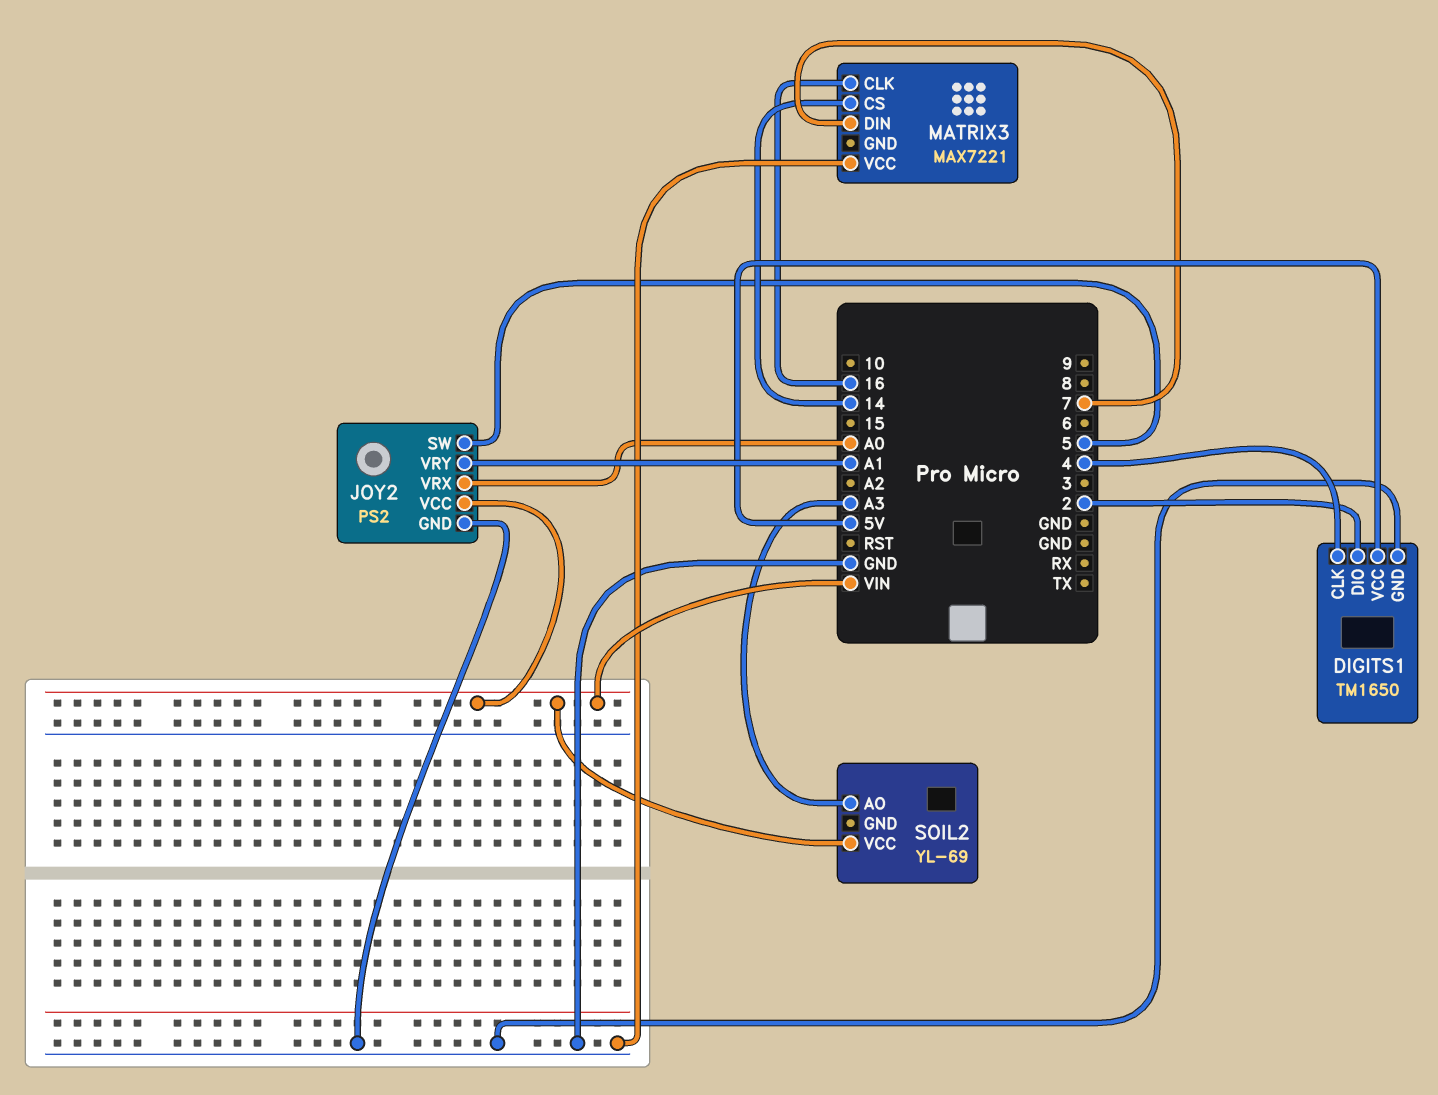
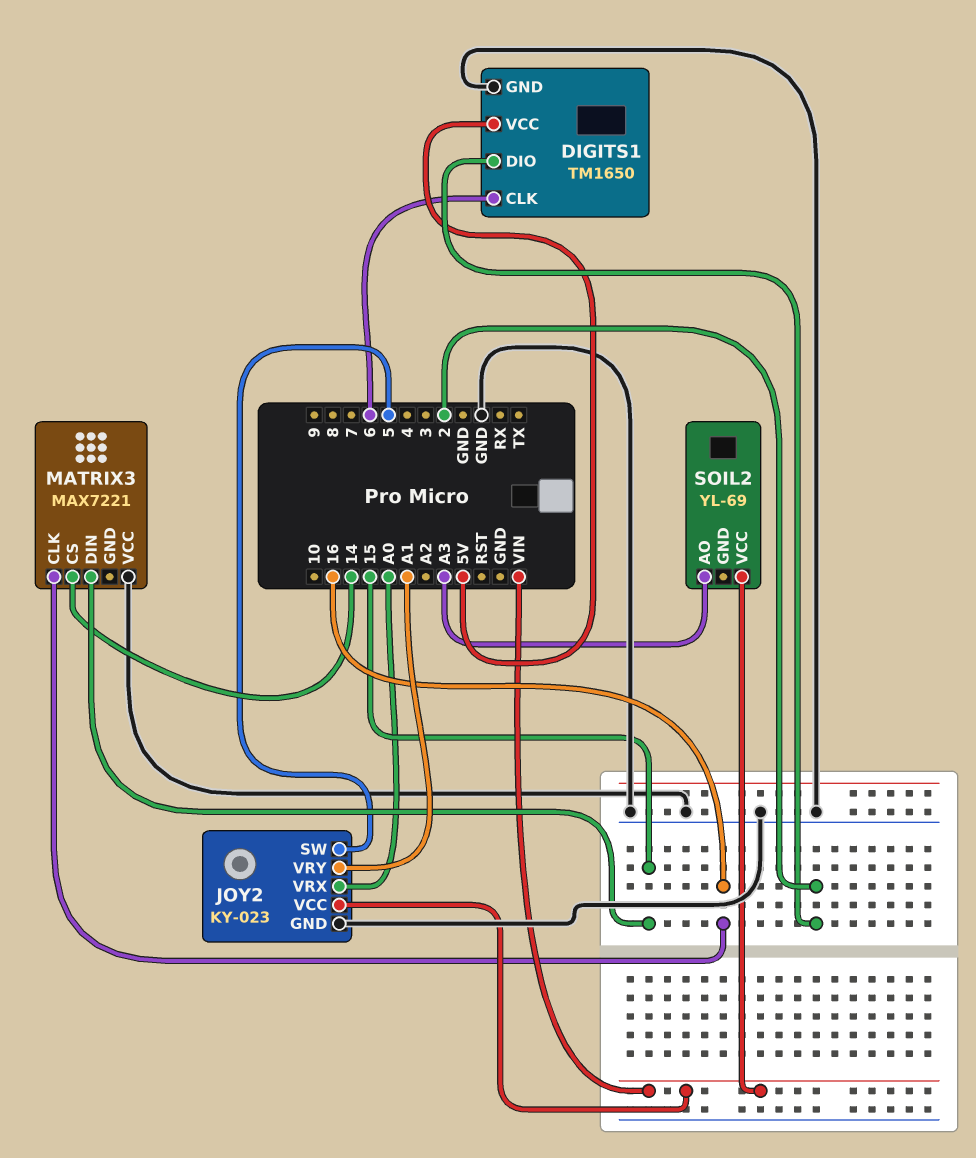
DIGITS1 pin CLK: 4 -> 6
JOY2: PS2 -> KY-023
MATRIX3 pin DIN: 7 -> 15

